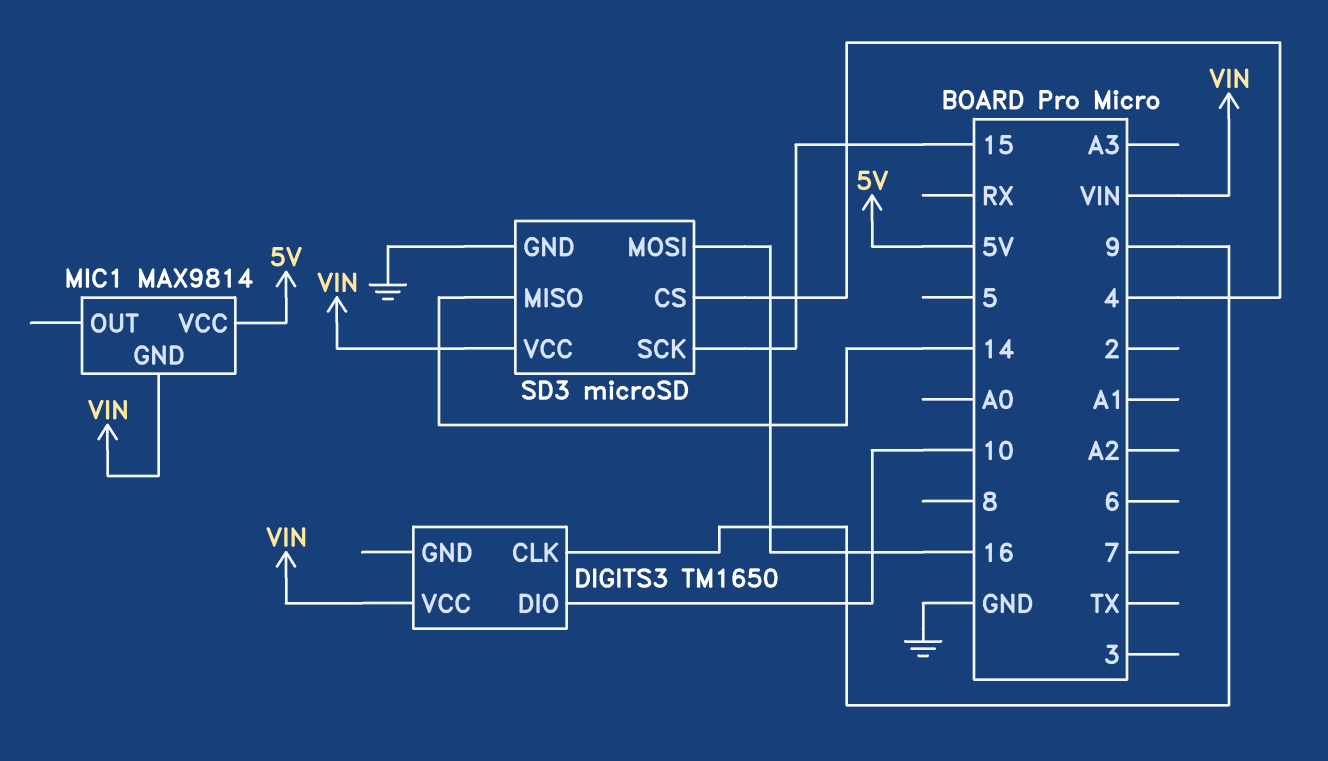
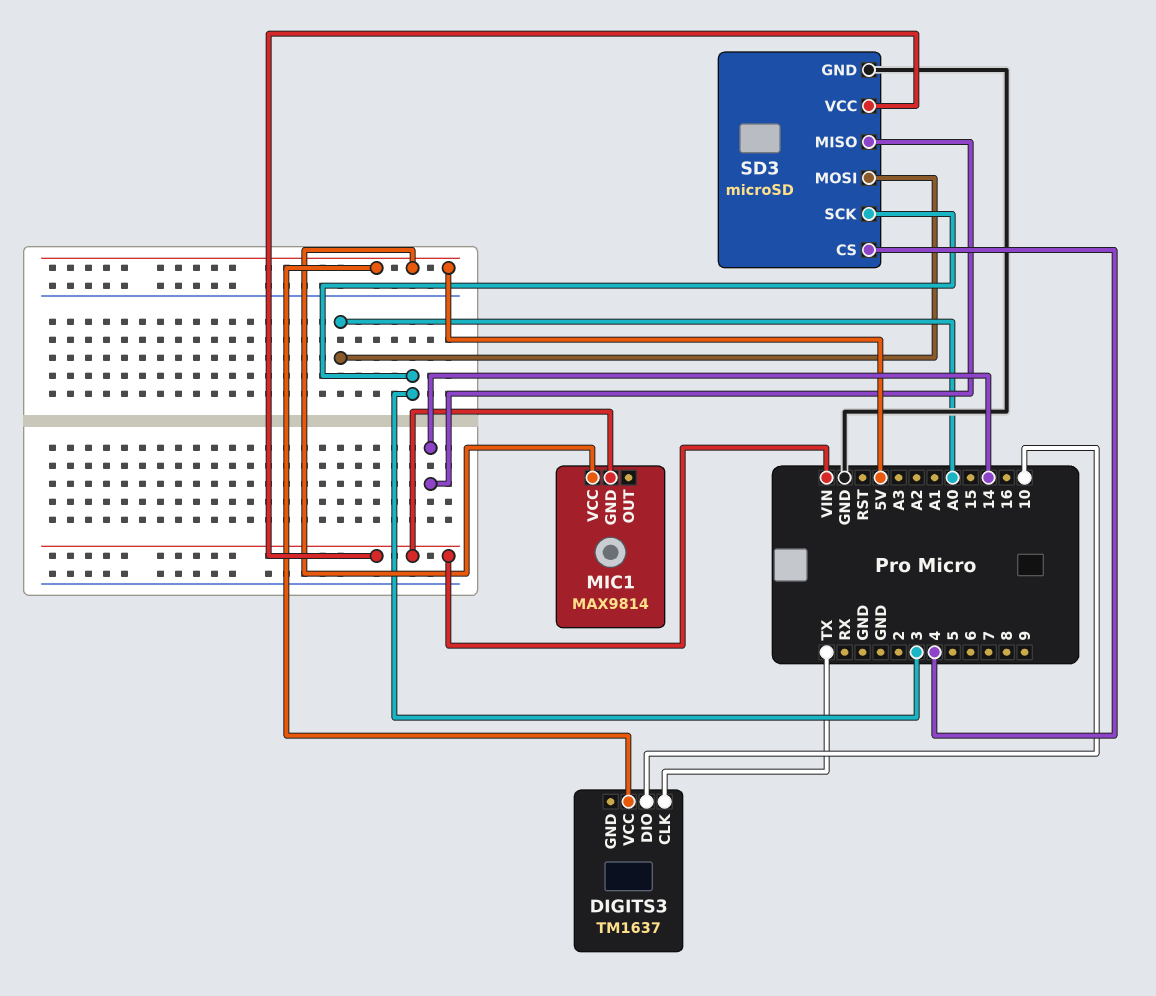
DIGITS3: TM1650 -> TM1637
DIGITS3 pin CLK: 9 -> TX
DIGITS3 pin VCC: VIN -> 5V
SD3 pin MOSI: 16 -> A0
SD3 pin SCK: 15 -> 3

